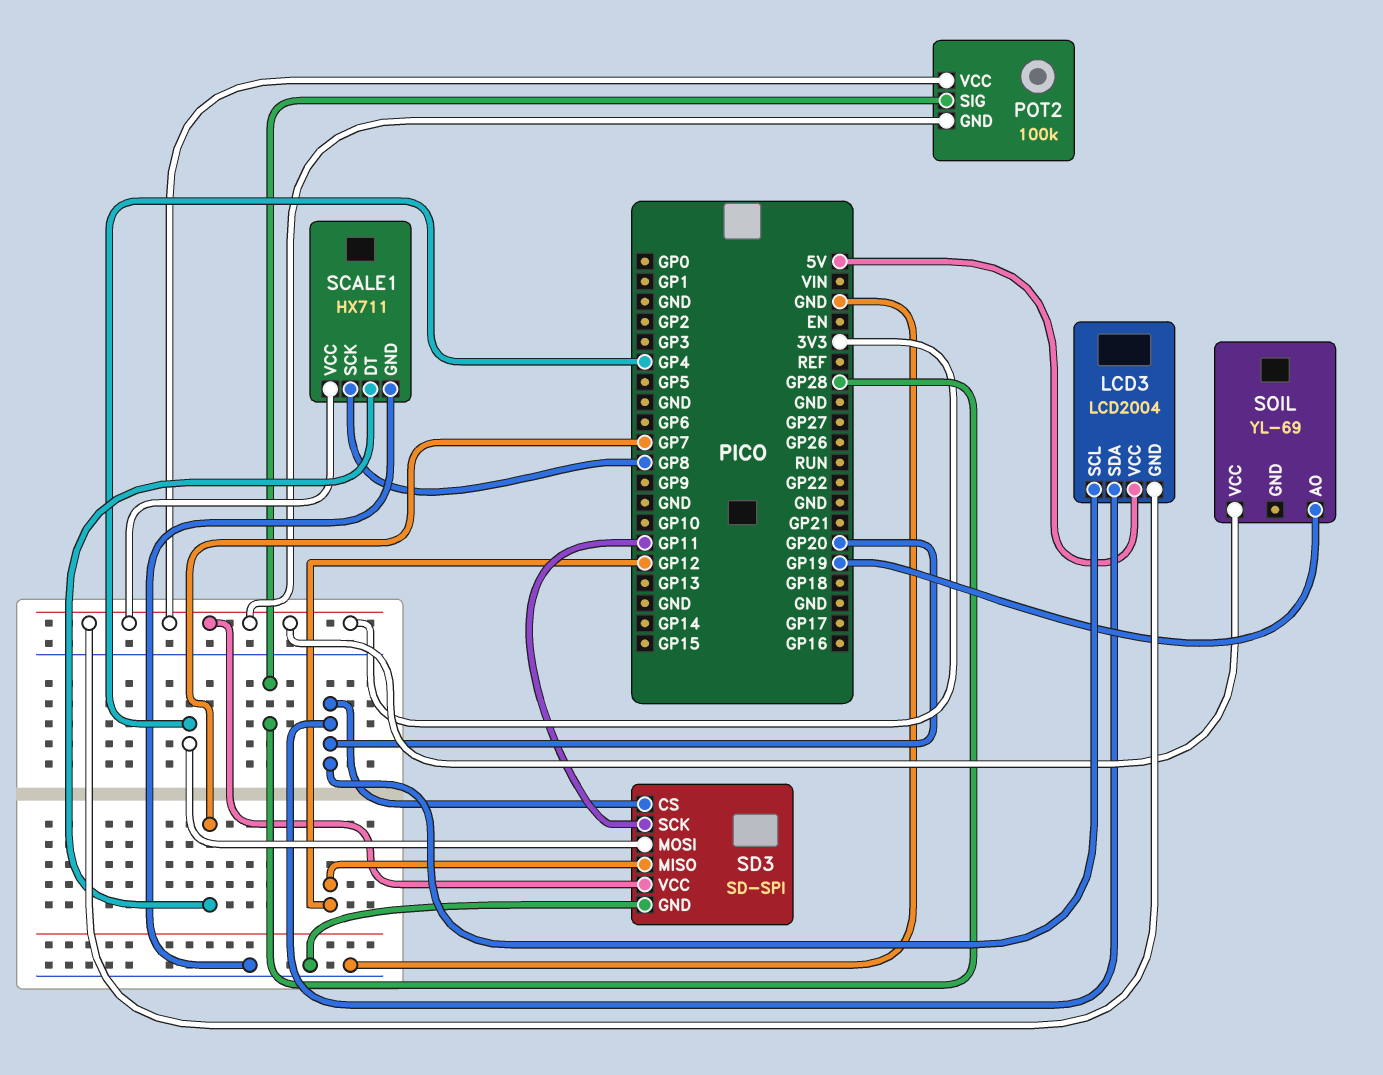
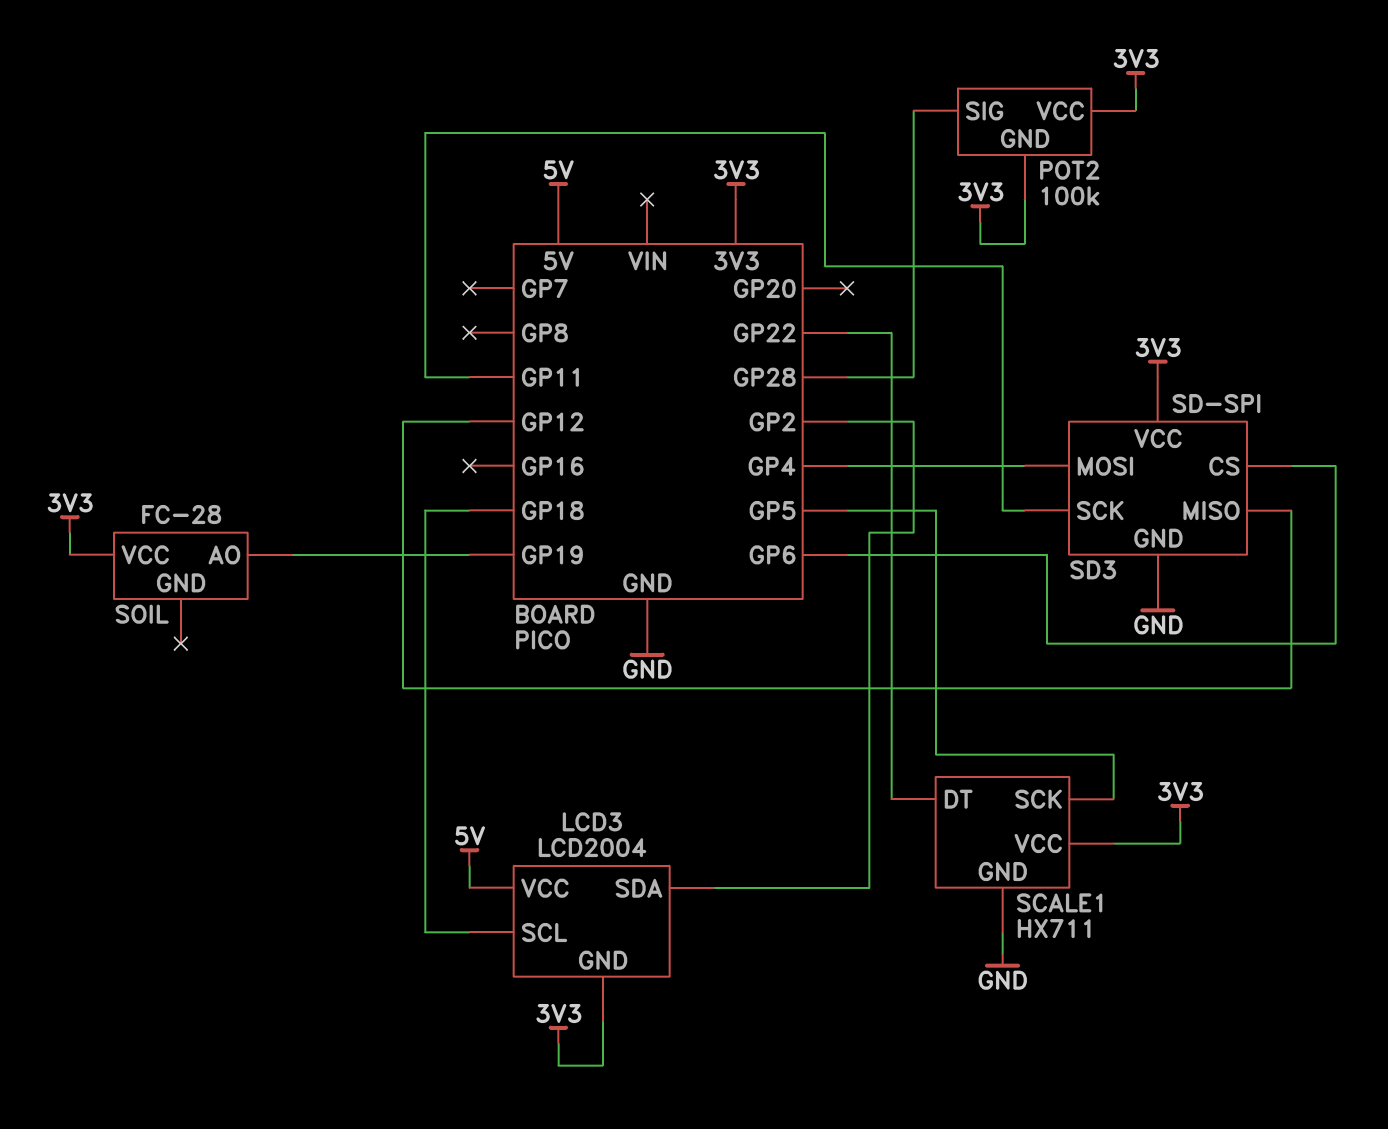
LCD3 pin SCL: GP20 -> GP18
LCD3 pin SDA: GP20 -> GP2
SCALE1 pin DT: GP7 -> GP22
SCALE1 pin SCK: GP8 -> GP5
SD3 pin CS: GP20 -> GP6
SOIL: YL-69 -> FC-28

